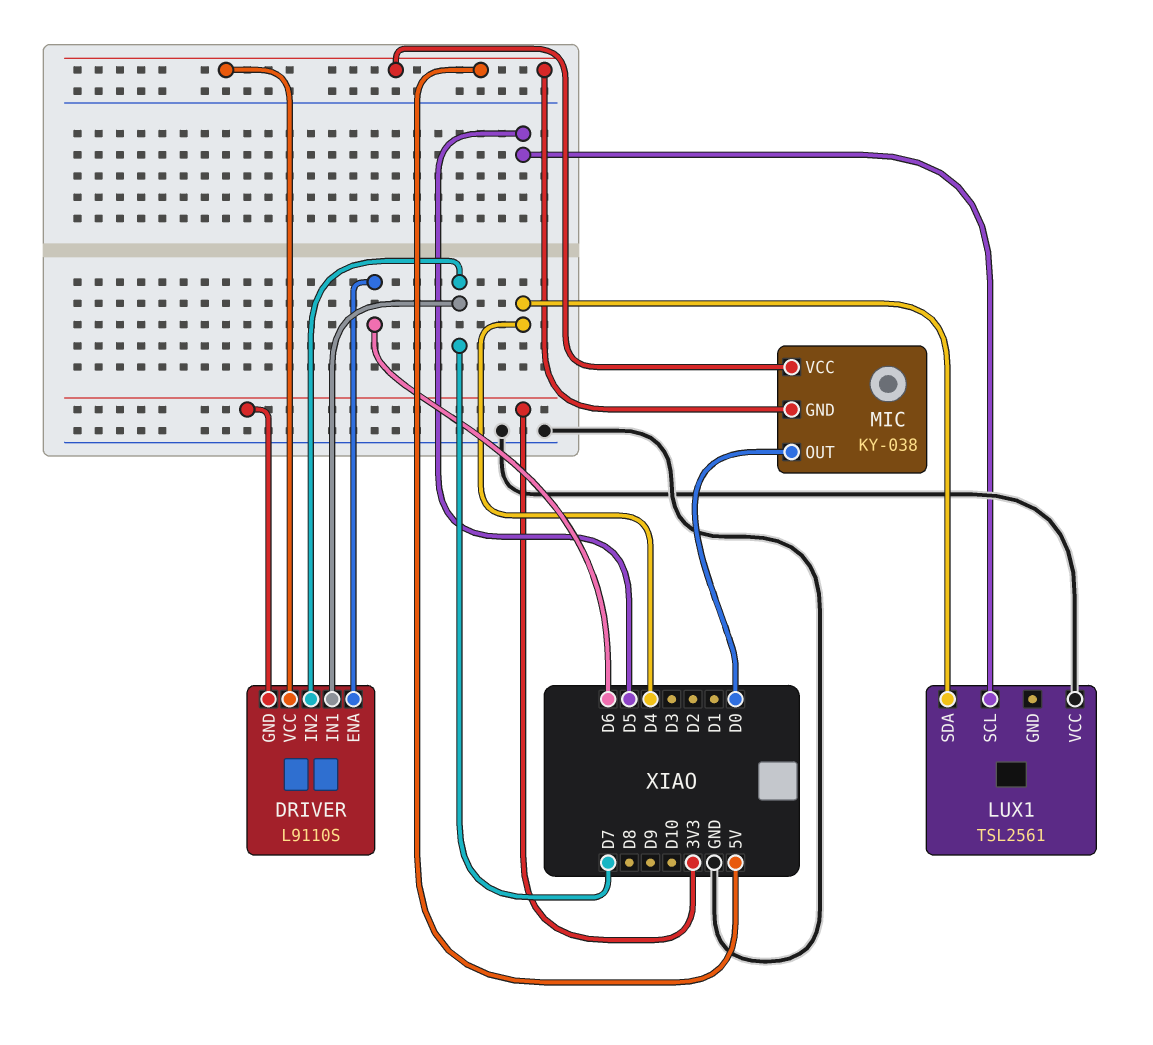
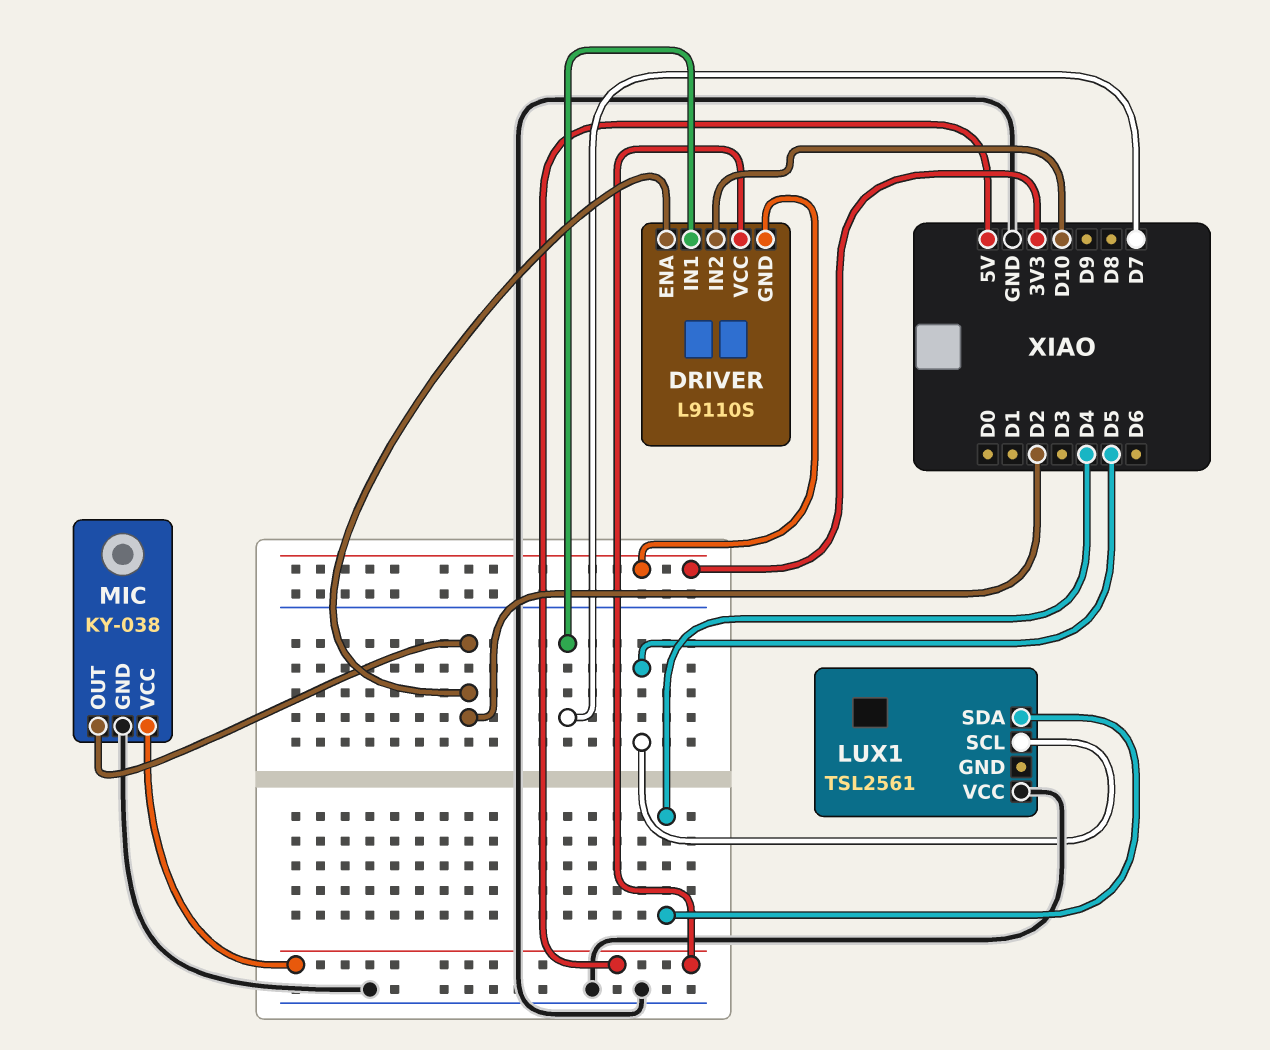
DRIVER pin ENA: D6 -> D2
DRIVER pin IN2: D7 -> D10
MIC pin GND: 5V -> GND
MIC pin OUT: D0 -> D2

